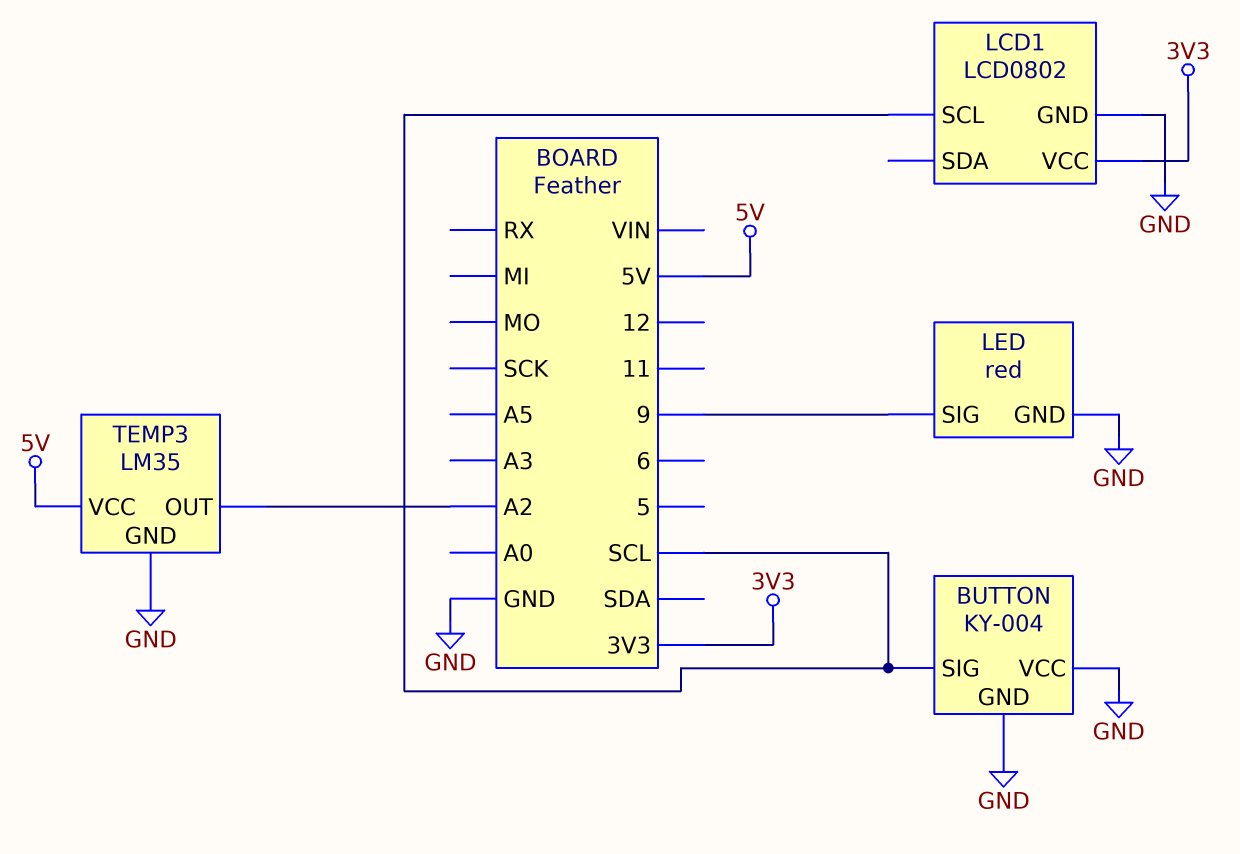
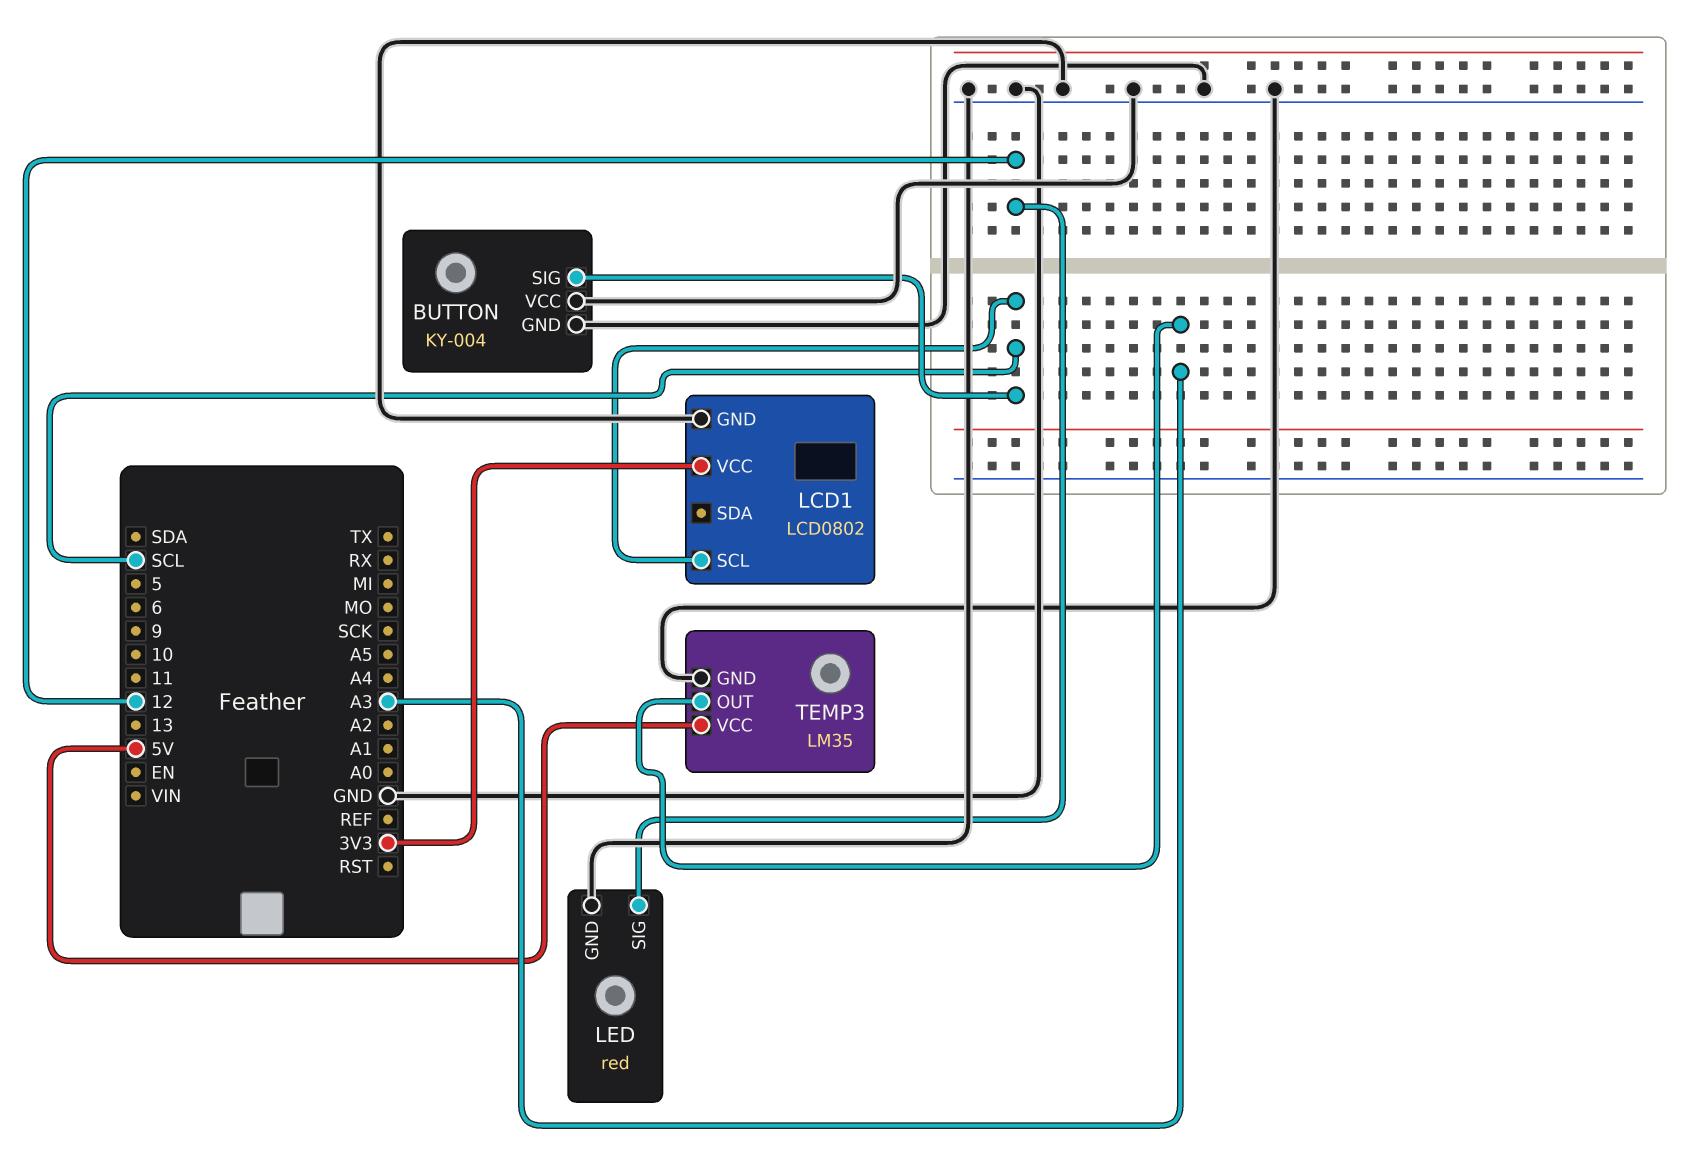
LED pin SIG: 9 -> 12
TEMP3 pin OUT: A2 -> A3

